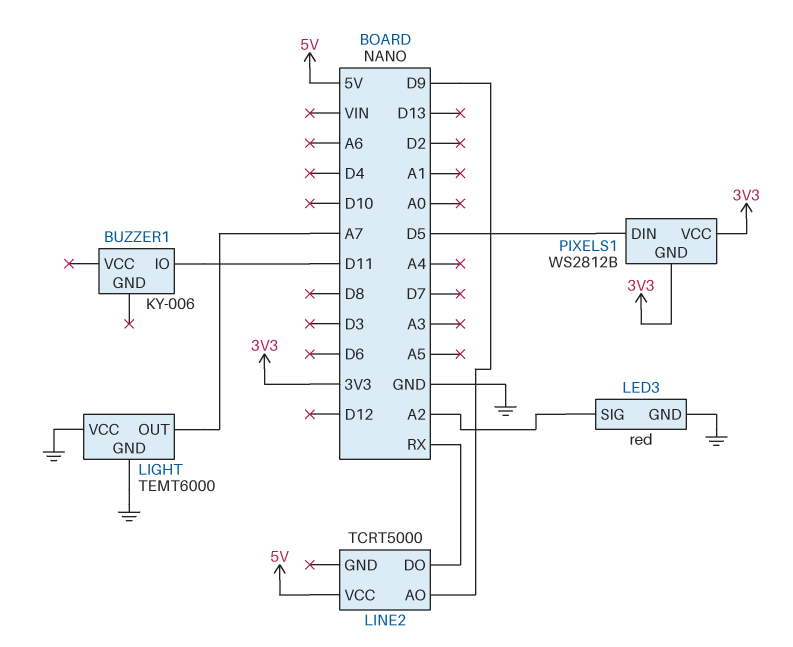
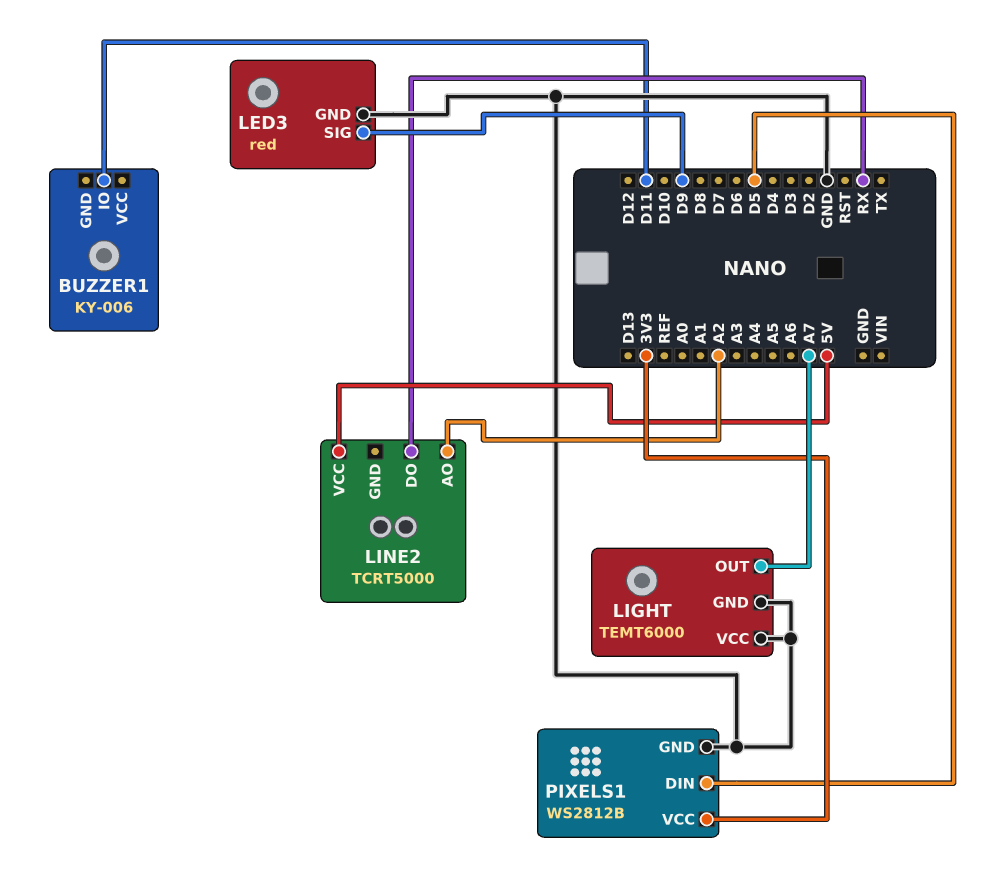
LED3 pin SIG: A2 -> D9
LINE2 pin AO: D9 -> A2
PIXELS1 pin GND: 3V3 -> GND

